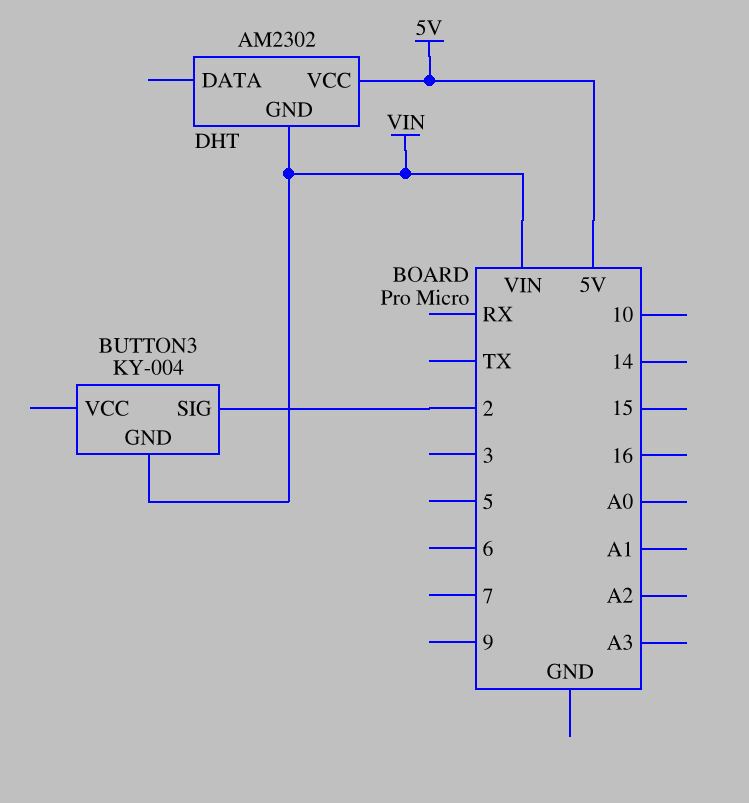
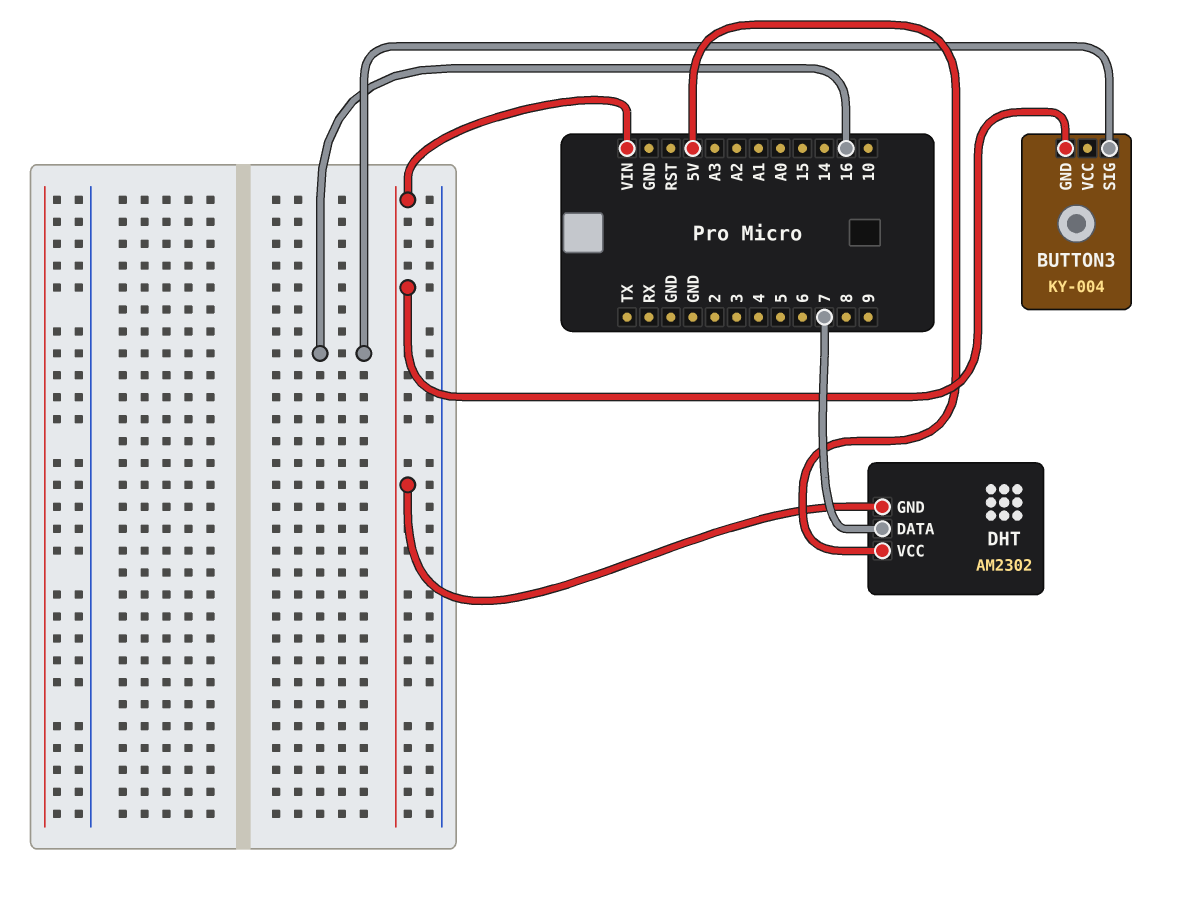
BUTTON3 pin SIG: 2 -> 16
DHT pin DATA: none -> 7

